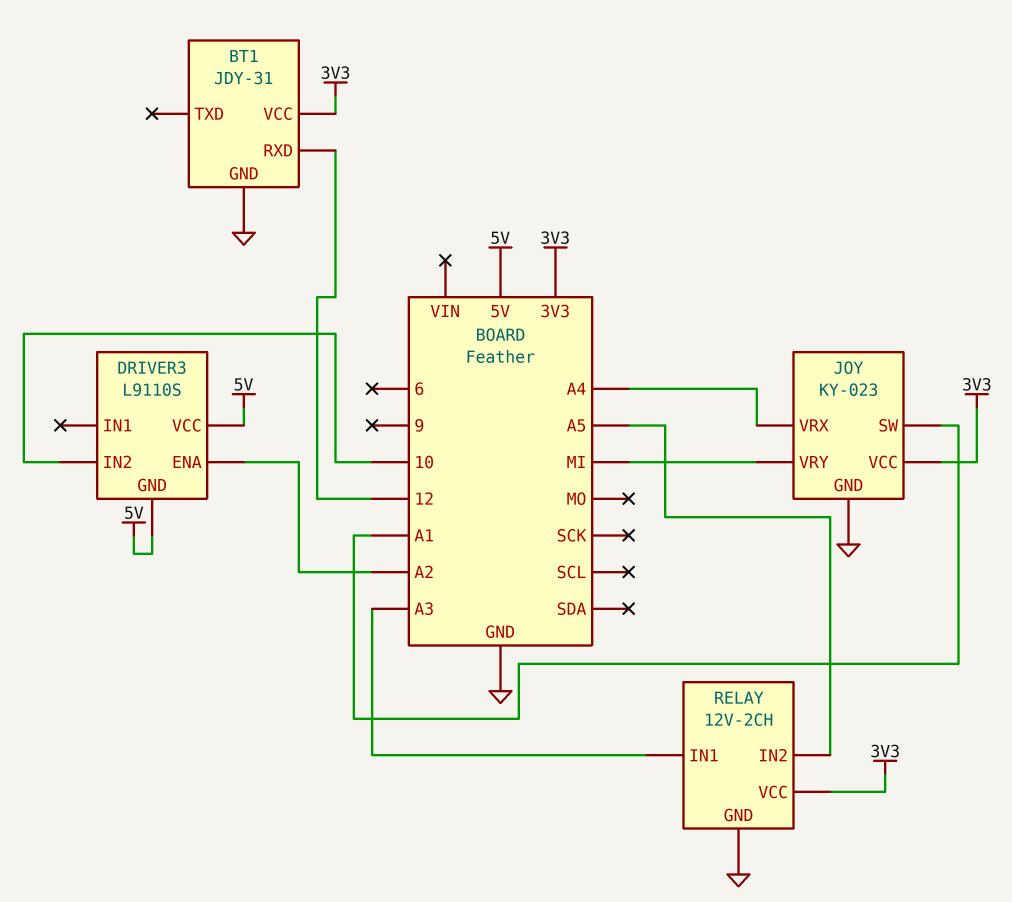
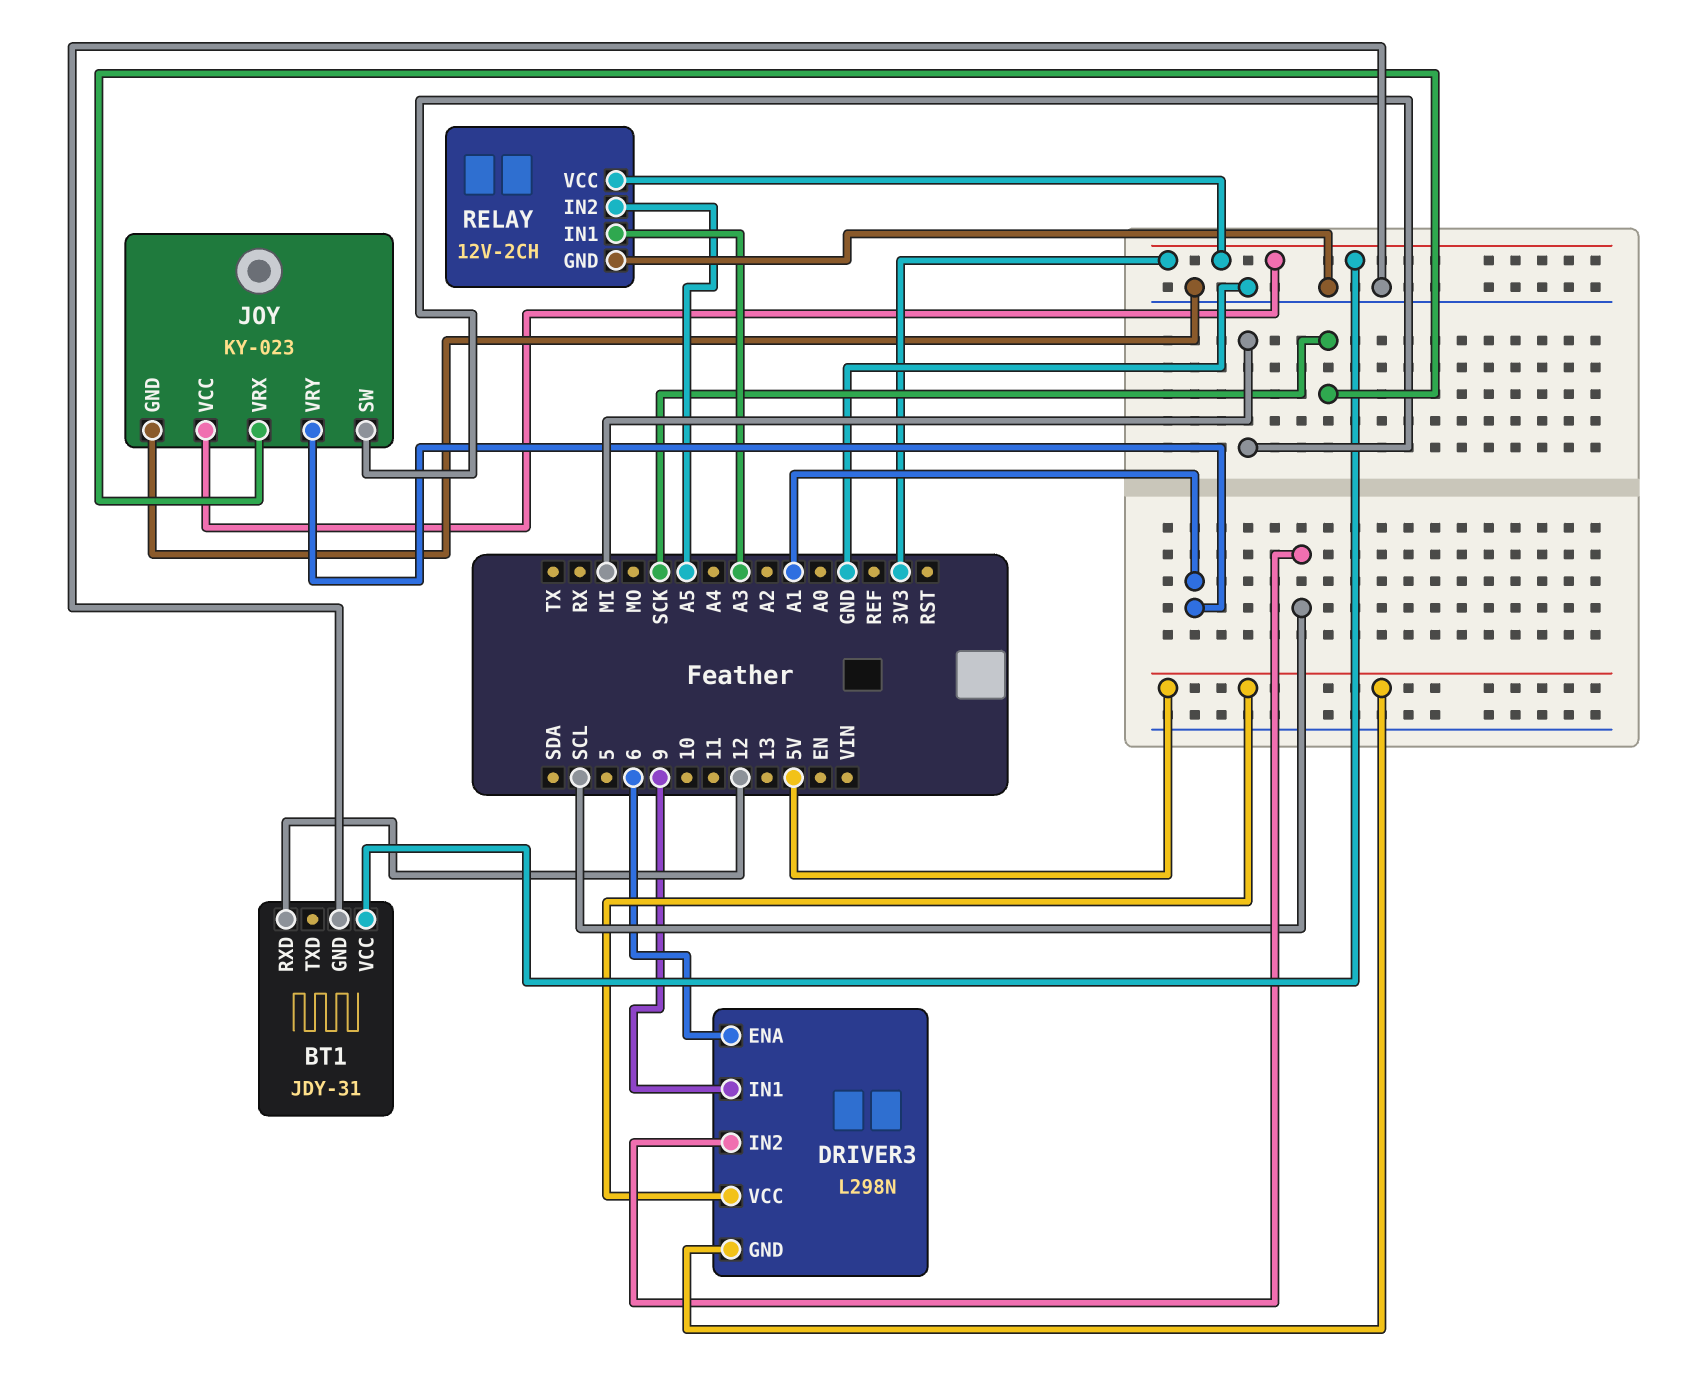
DRIVER3: L9110S -> L298N
DRIVER3 pin ENA: A2 -> 6
DRIVER3 pin IN1: none -> 9
DRIVER3 pin IN2: 10 -> SCL
JOY pin SW: A1 -> MI
JOY pin VRX: A4 -> SCK
JOY pin VRY: MI -> A1

